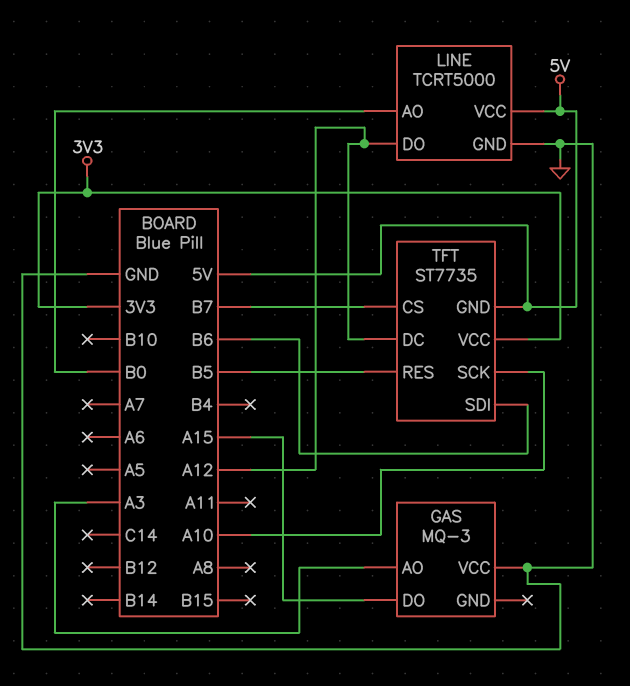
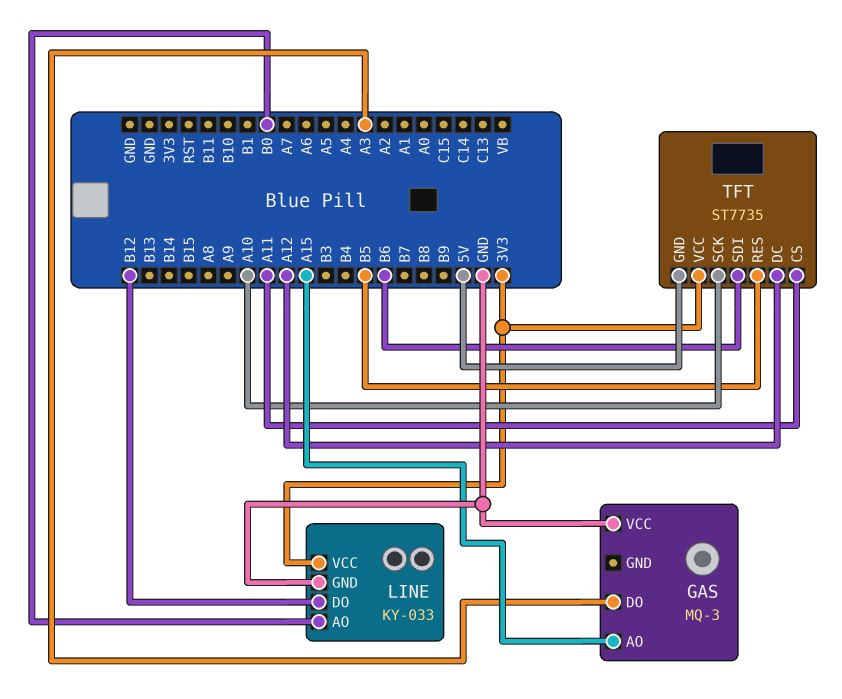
GAS pin AO: A3 -> A15
GAS pin DO: A15 -> A3
LINE: TCRT5000 -> KY-033
LINE pin DO: A12 -> B12
LINE pin VCC: 5V -> 3V3
TFT pin CS: B7 -> A11

